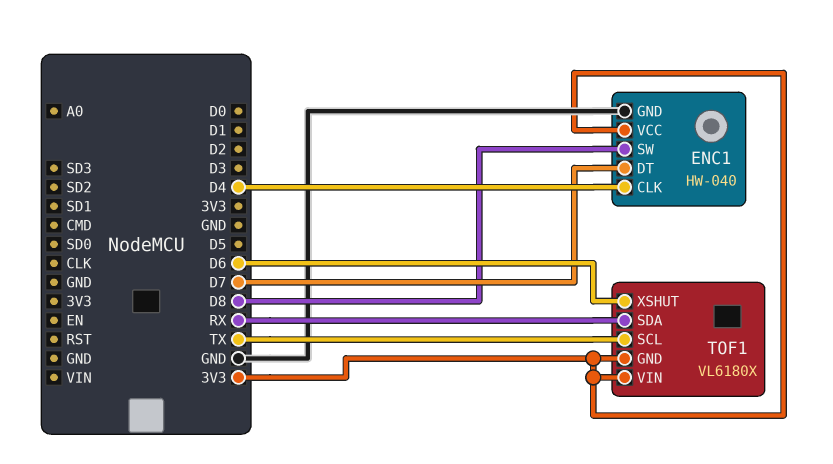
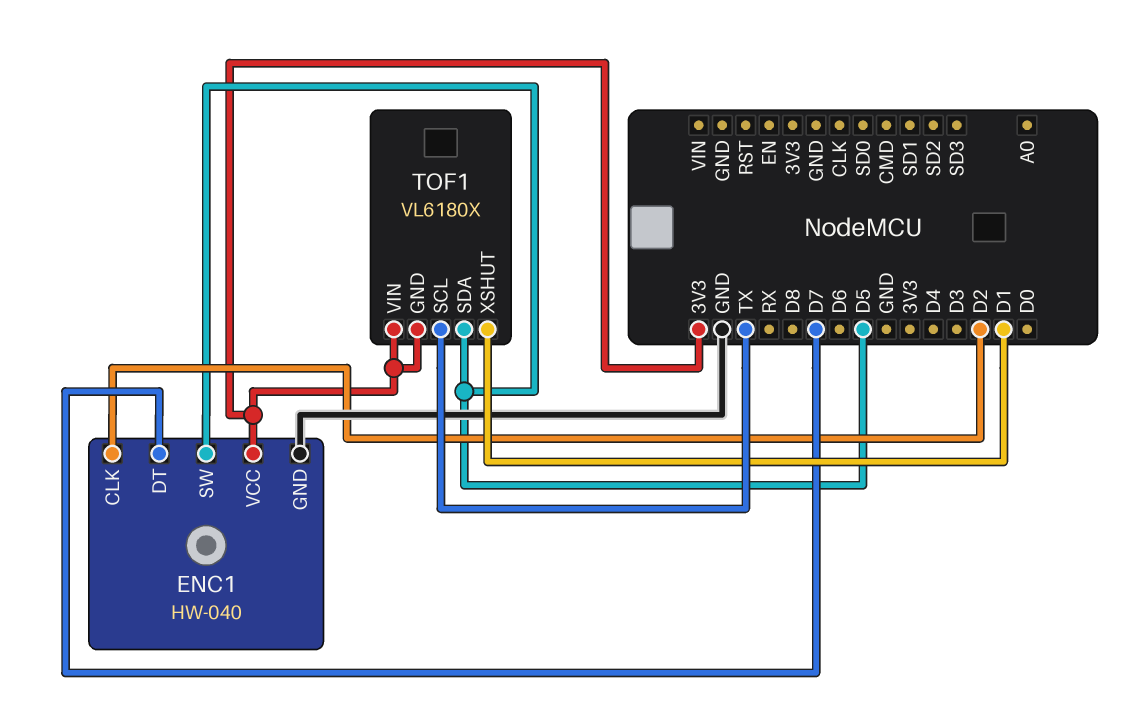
ENC1 pin CLK: D4 -> D2
ENC1 pin SW: D8 -> D5
TOF1 pin SDA: RX -> D5
TOF1 pin XSHUT: D6 -> D1

